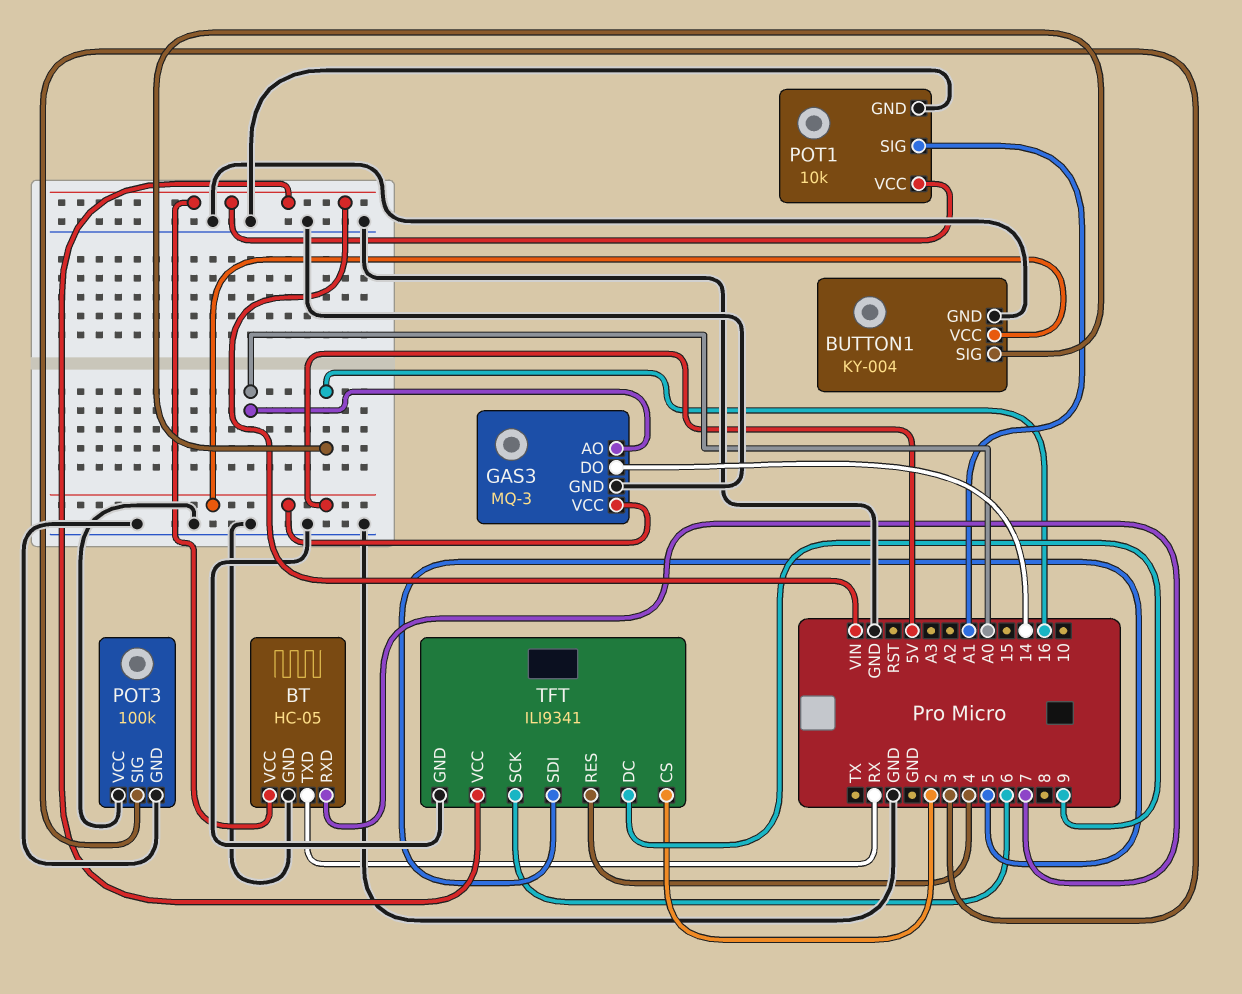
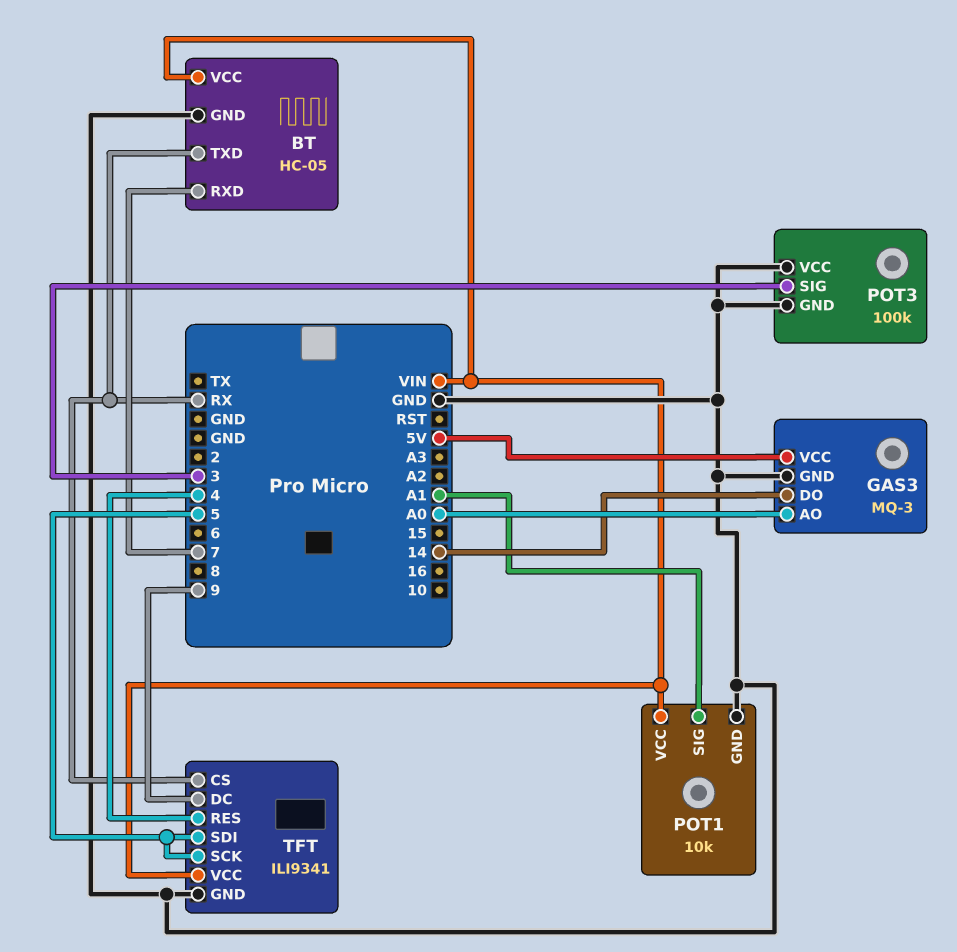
BUTTON1: KY-004 -> none
BUTTON1 pin GND: GND -> none
BUTTON1 pin SIG: 16 -> none
BUTTON1 pin VCC: 5V -> none
TFT pin CS: 2 -> RX
TFT pin SCK: 6 -> 5

